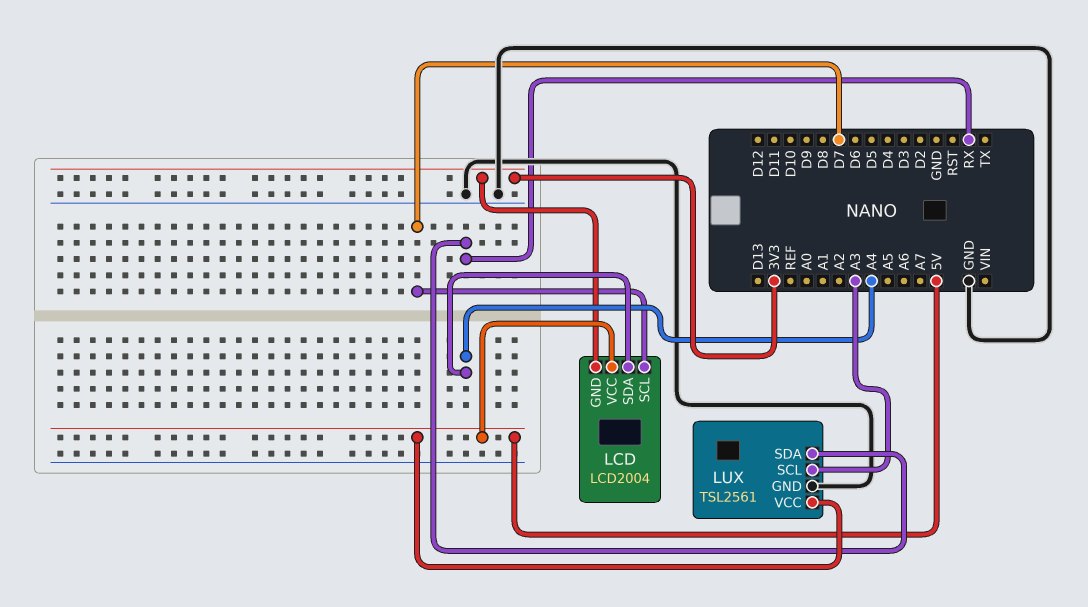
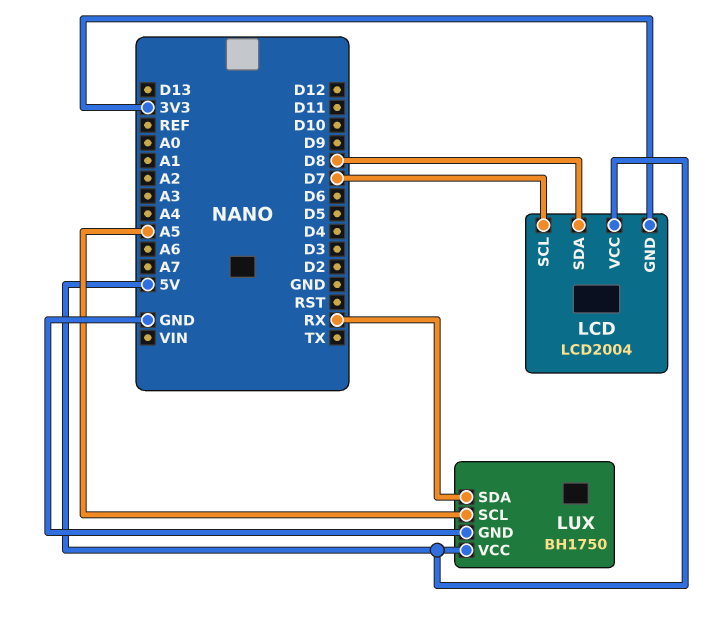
LCD pin SDA: A4 -> D8
LUX: TSL2561 -> BH1750
LUX pin SCL: A3 -> A5

